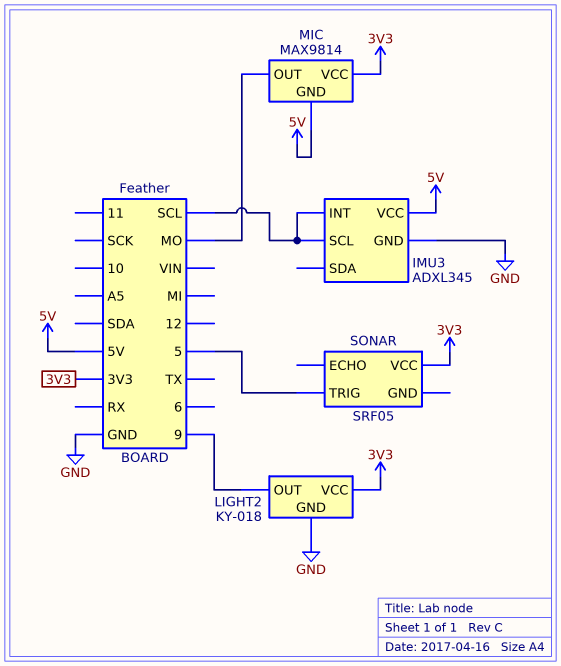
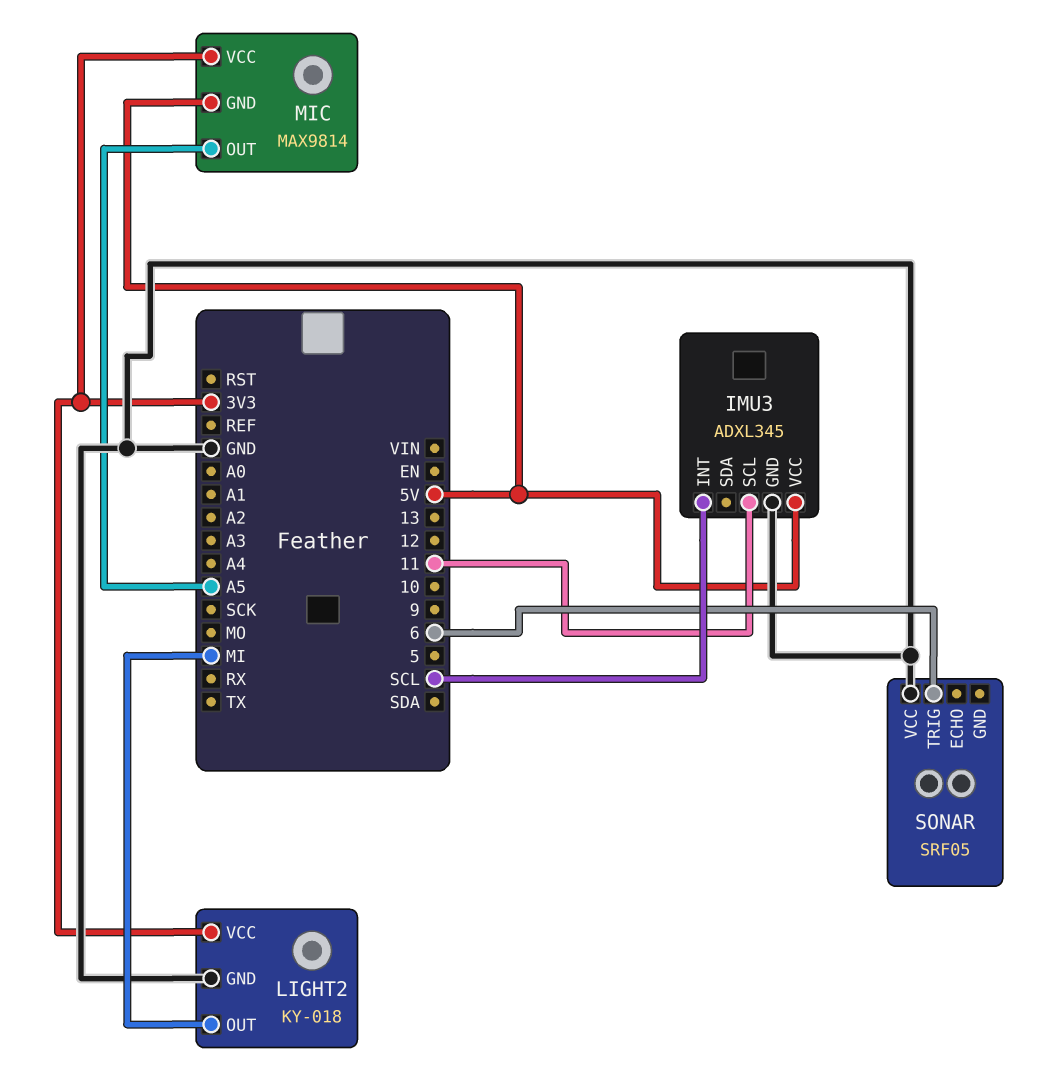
IMU3 pin SCL: SCL -> 11
LIGHT2 pin OUT: 9 -> MI
MIC pin OUT: MO -> A5
SONAR pin TRIG: 5 -> 6
SONAR pin VCC: 3V3 -> GND

